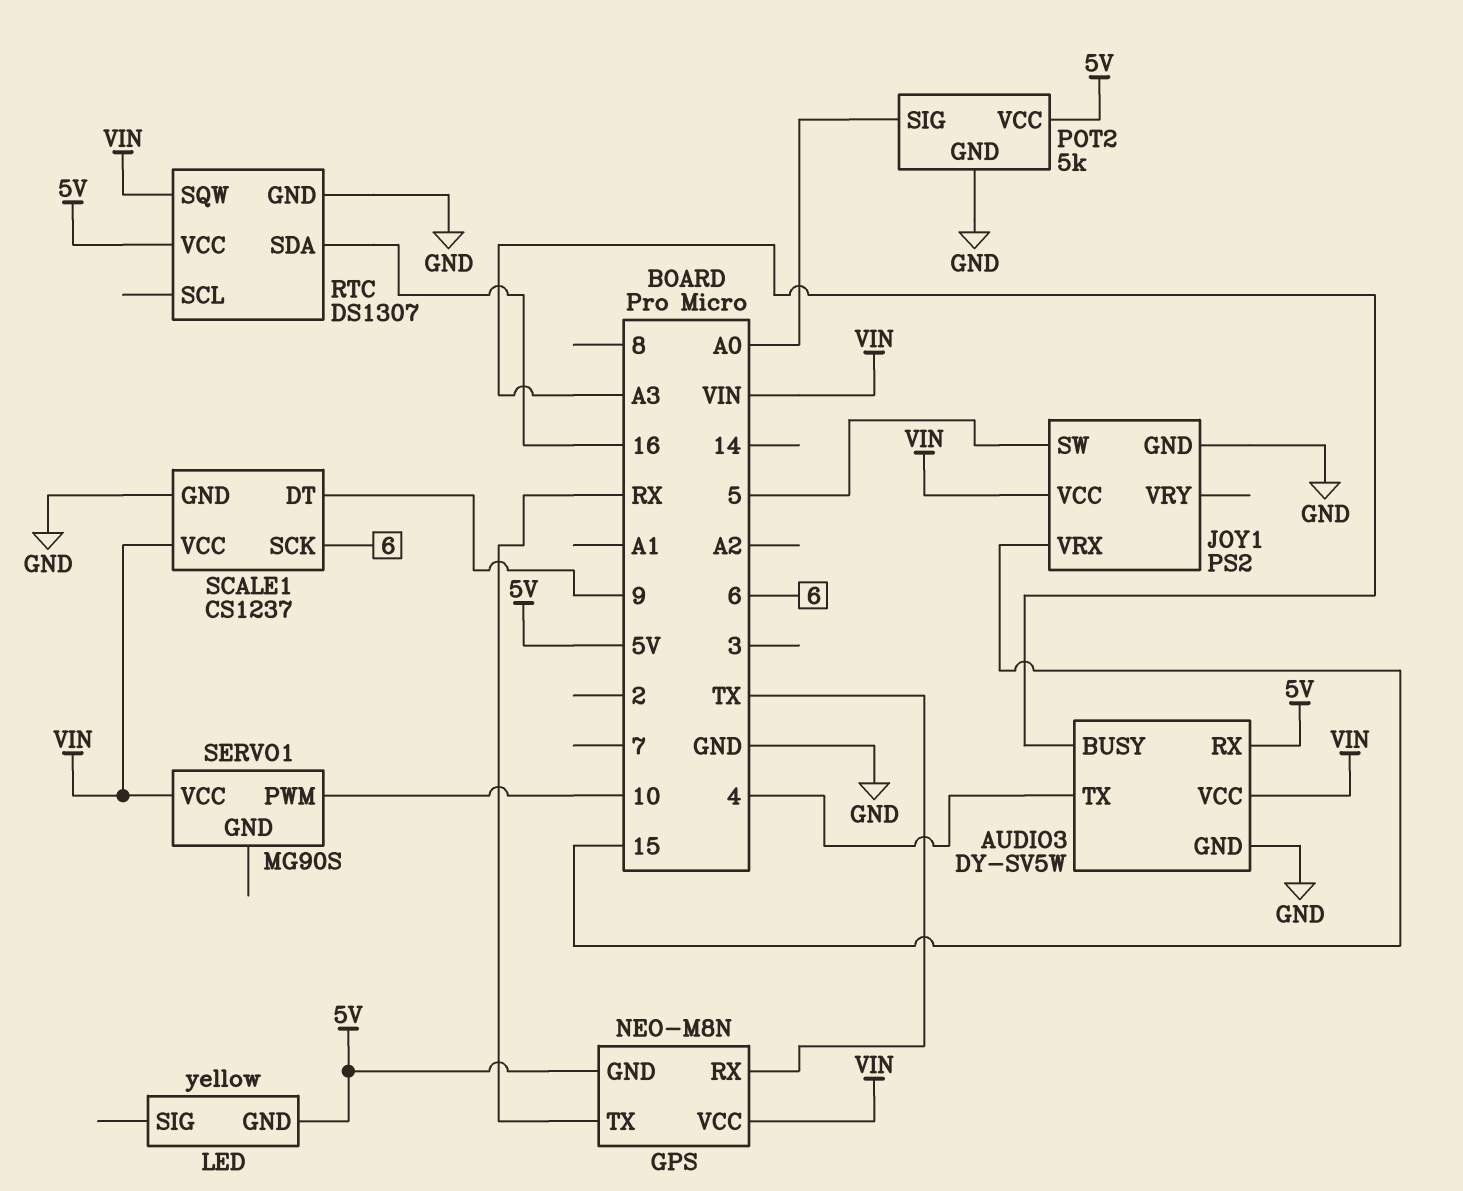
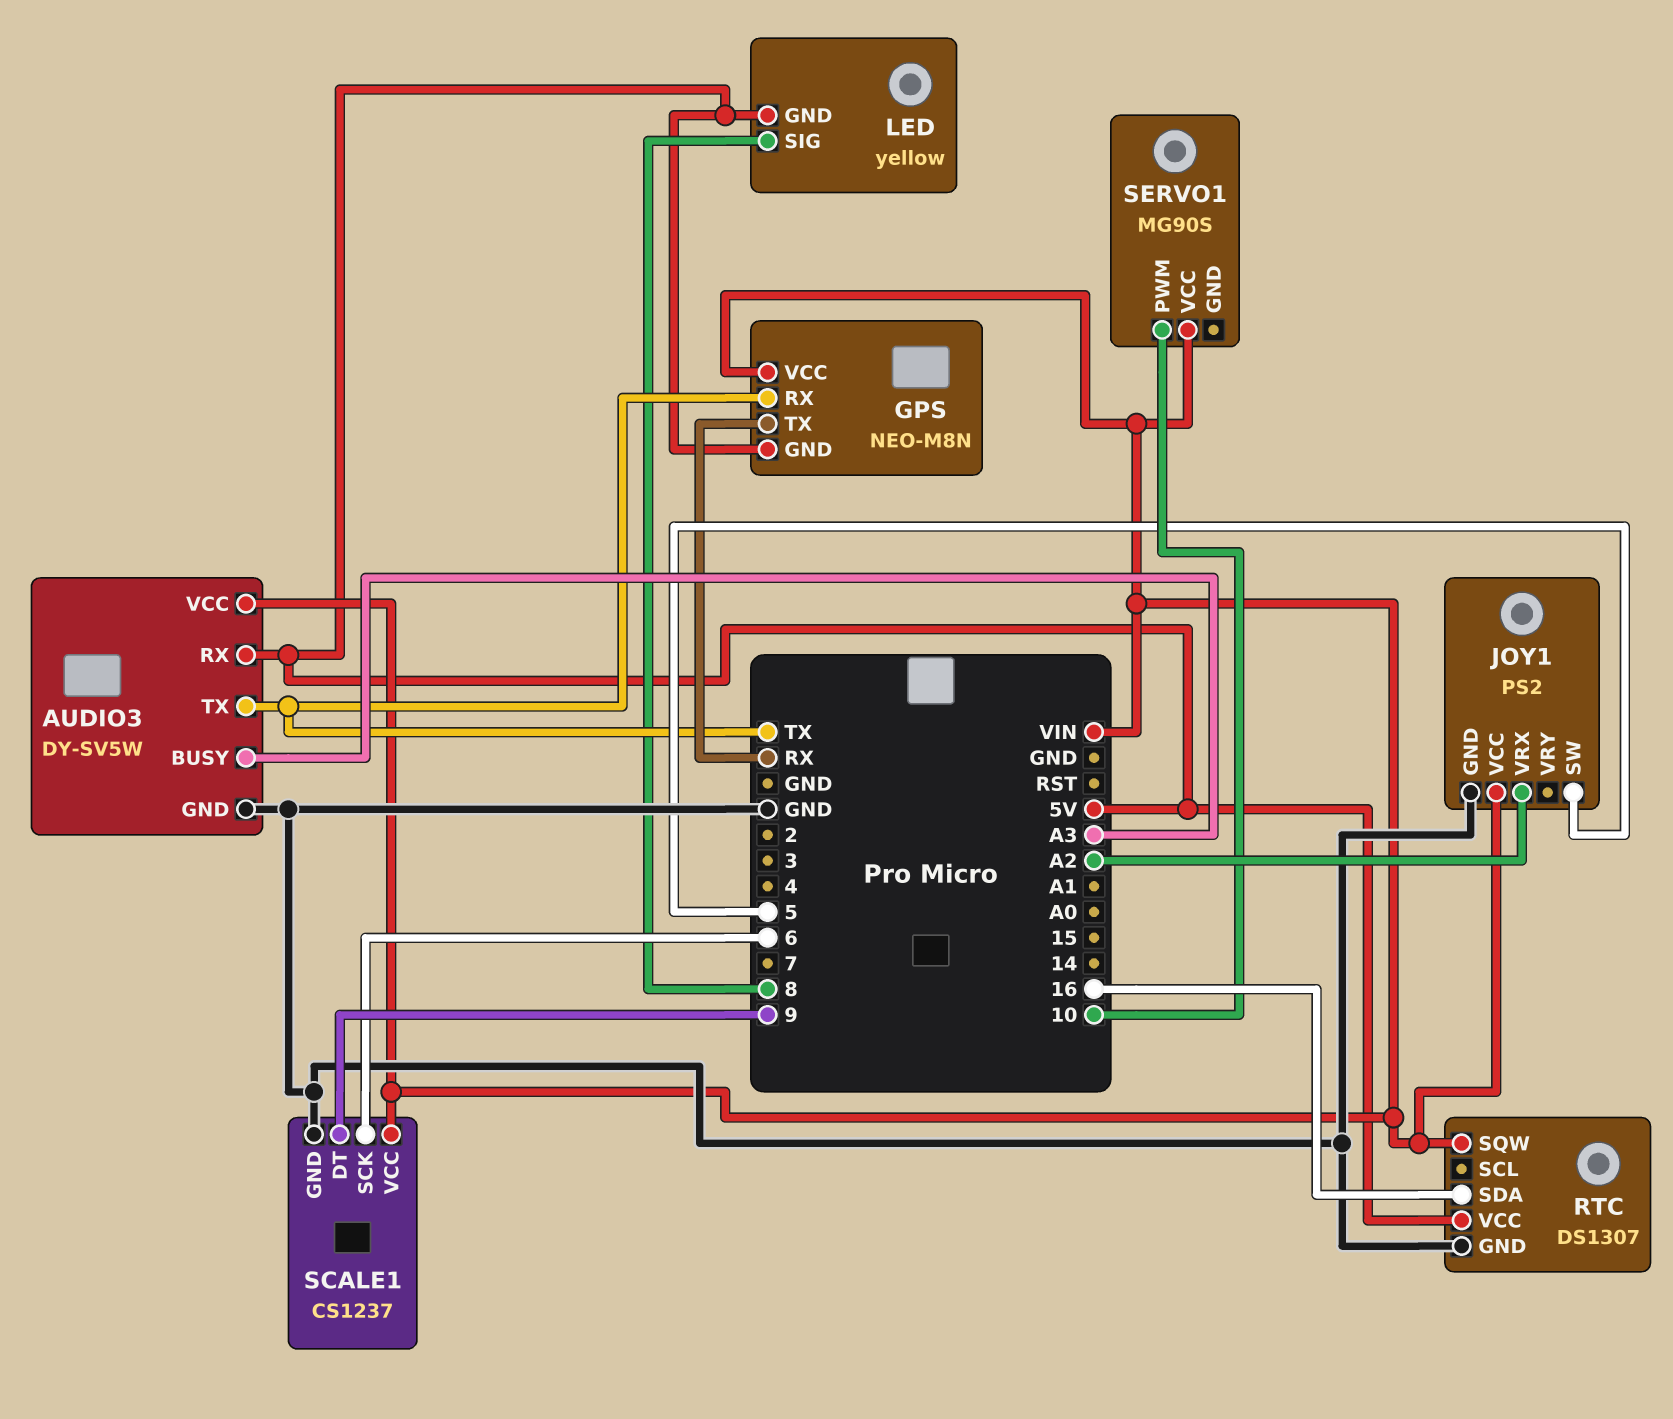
AUDIO3 pin TX: 4 -> TX
JOY1 pin VRX: 15 -> A2
LED pin SIG: none -> 8
POT2: 5k -> none
POT2 pin GND: GND -> none
POT2 pin SIG: A0 -> none
POT2 pin VCC: 5V -> none

